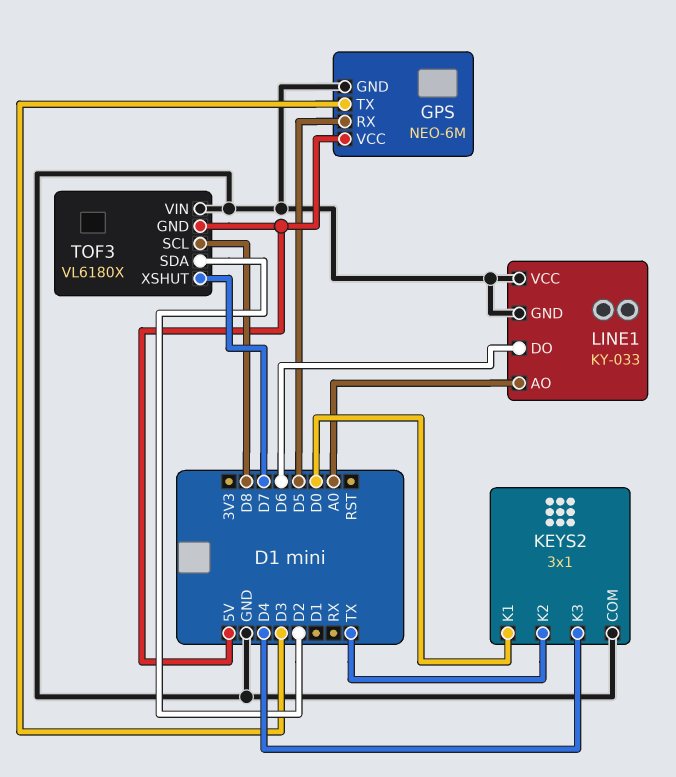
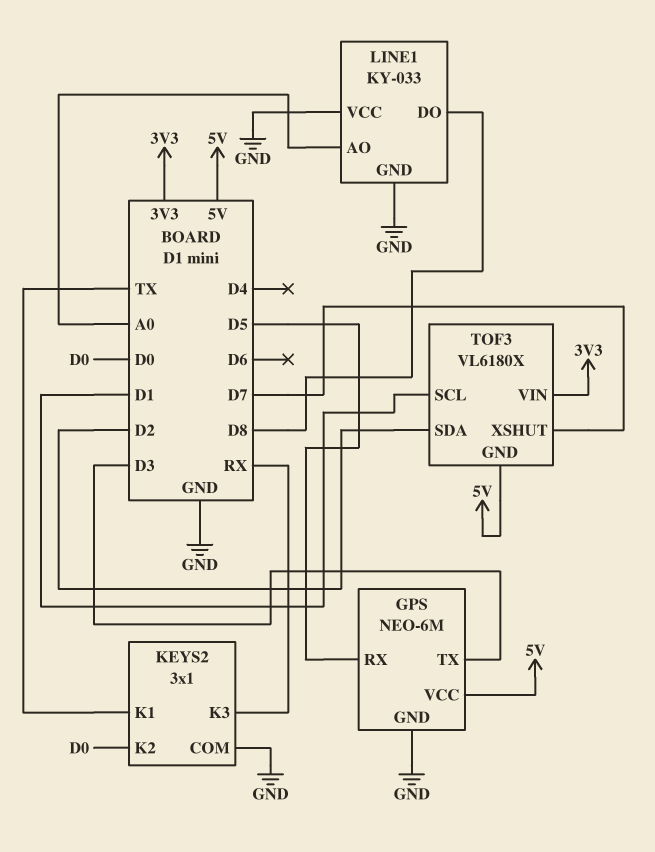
KEYS2 pin K1: D0 -> TX
KEYS2 pin K2: TX -> D0
KEYS2 pin K3: D4 -> RX
LINE1 pin DO: D6 -> D8
TOF3 pin SCL: D8 -> D1
TOF3 pin VIN: GND -> 3V3

